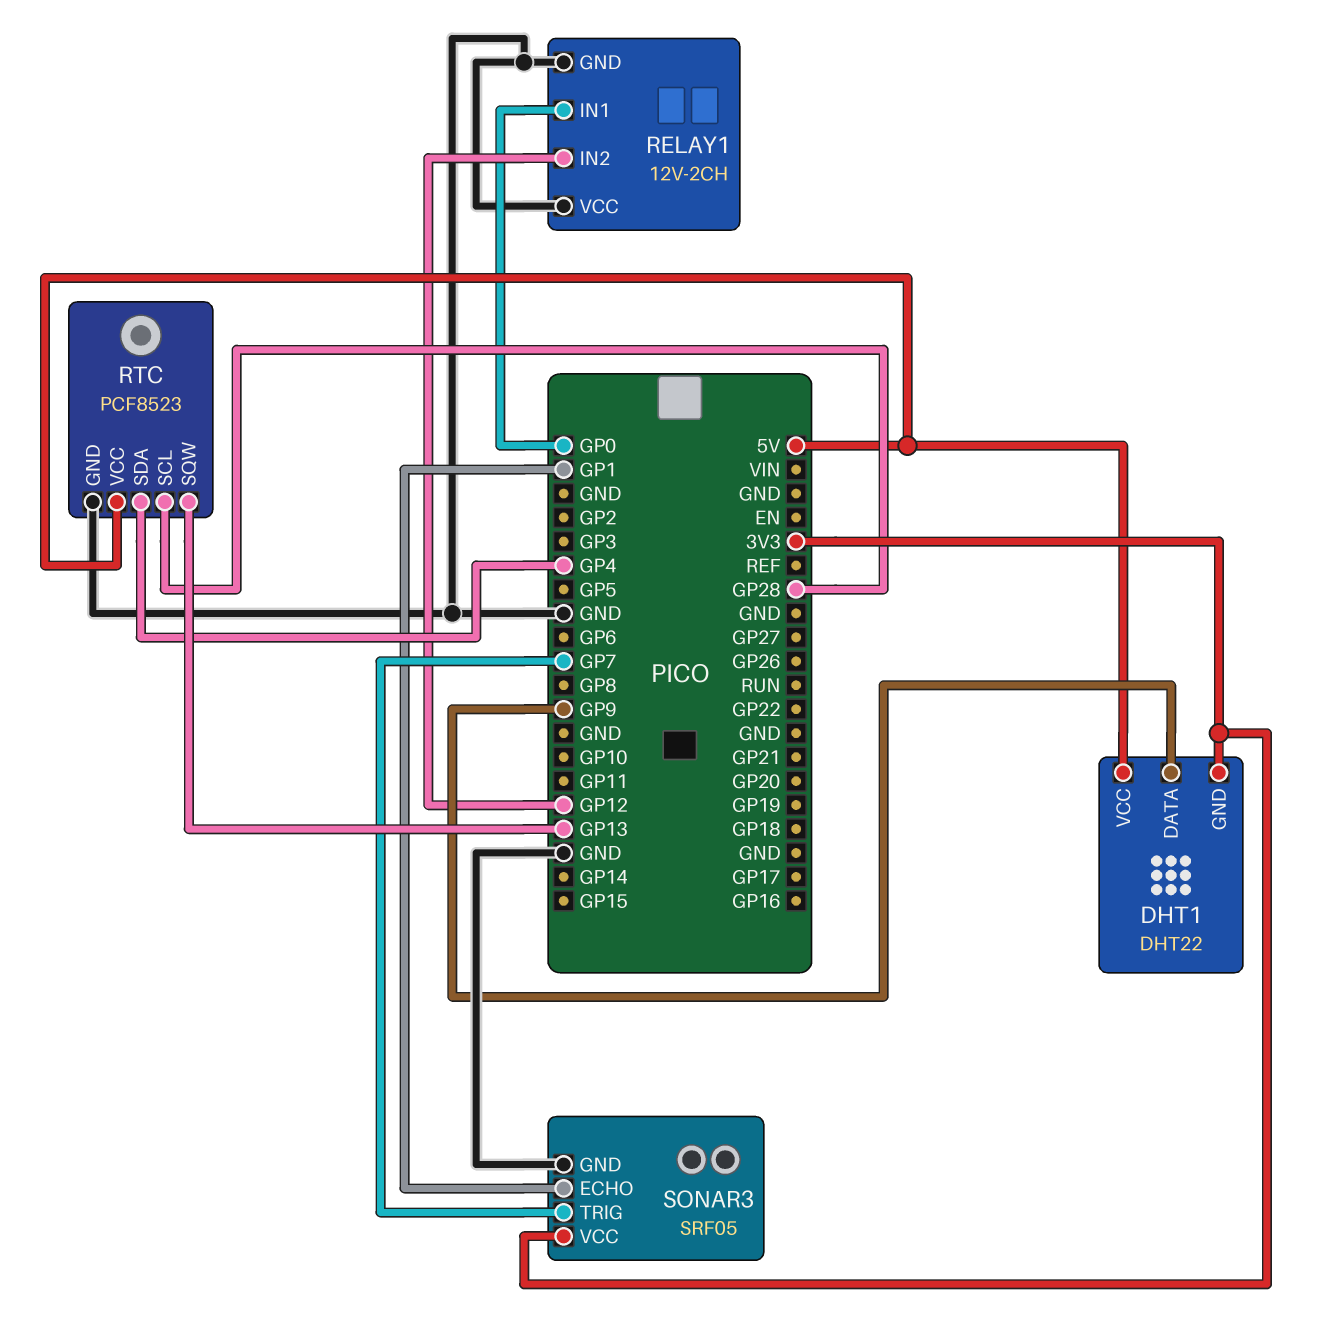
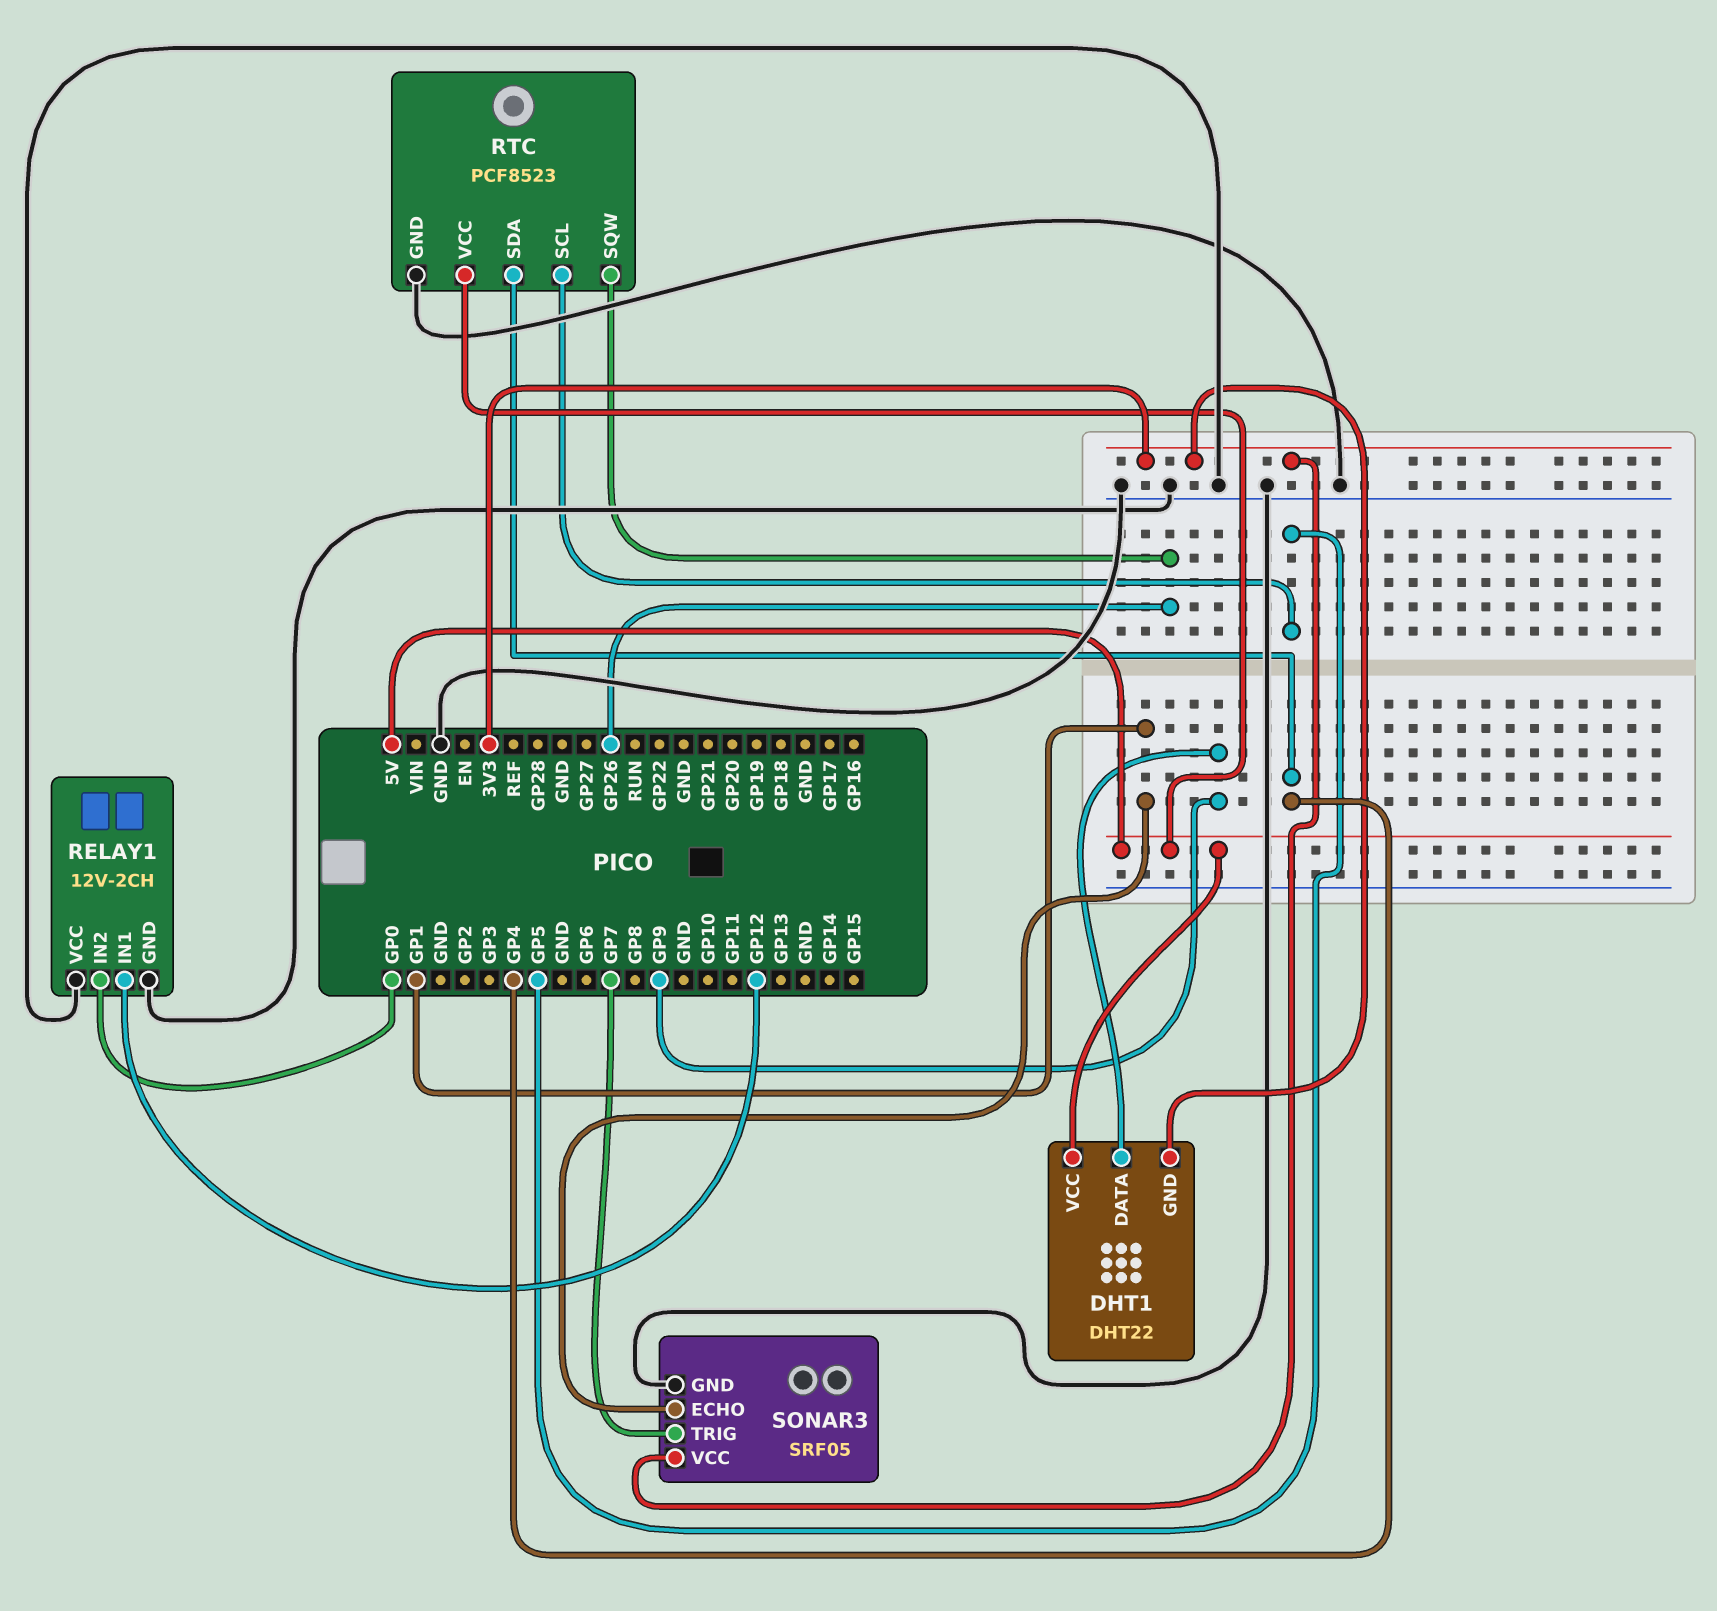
RELAY1 pin IN1: GP0 -> GP12
RELAY1 pin IN2: GP12 -> GP0
RTC pin SCL: GP28 -> GP5
RTC pin SQW: GP13 -> GP26

